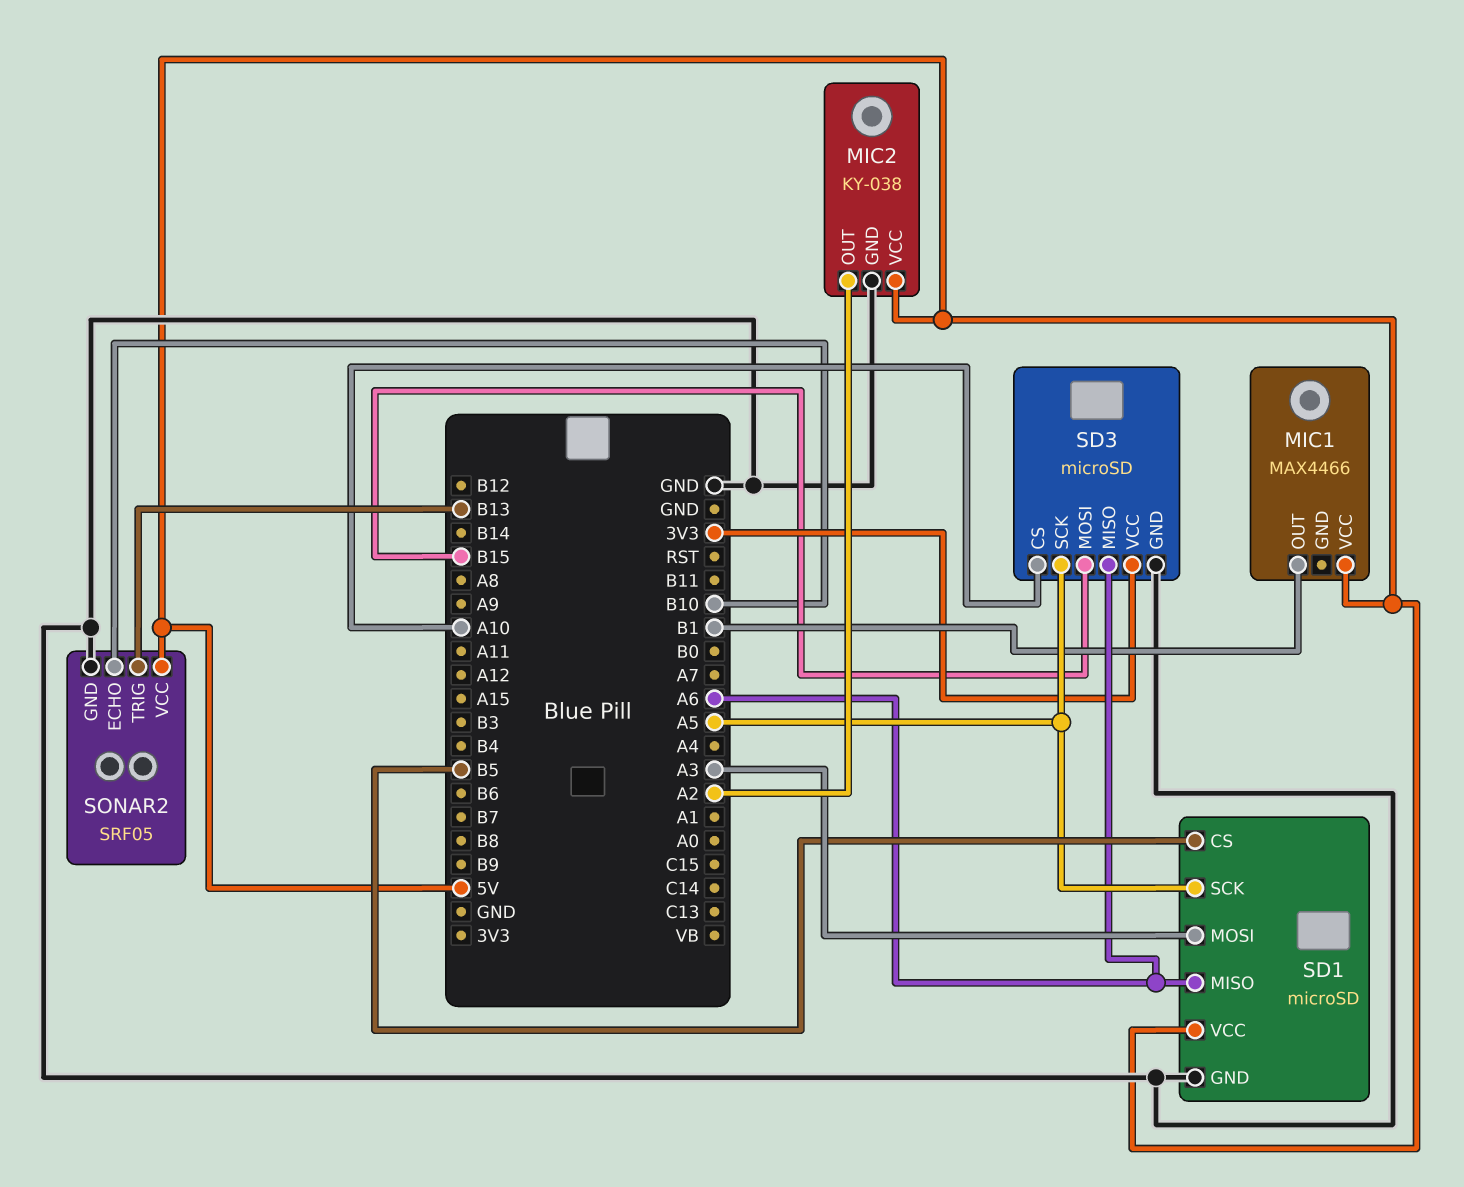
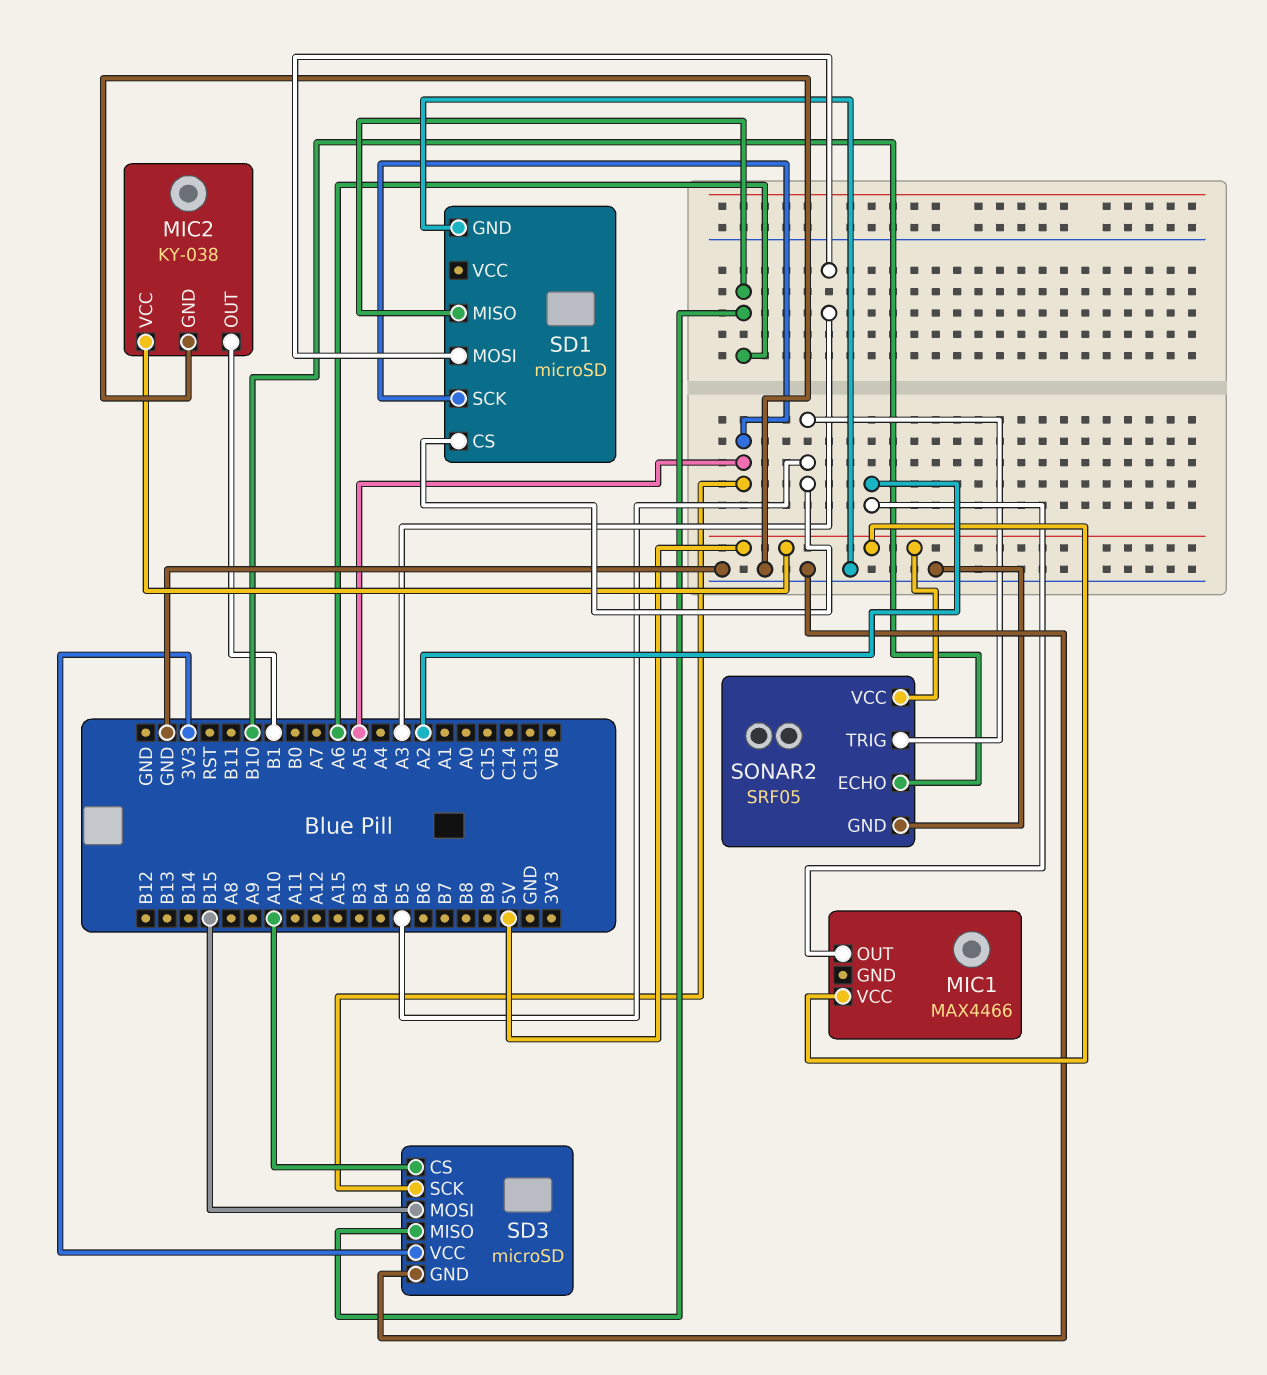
MIC1 pin OUT: B1 -> A2
MIC2 pin OUT: A2 -> B1
SD1 pin VCC: 5V -> none
SONAR2 pin TRIG: B13 -> B5

